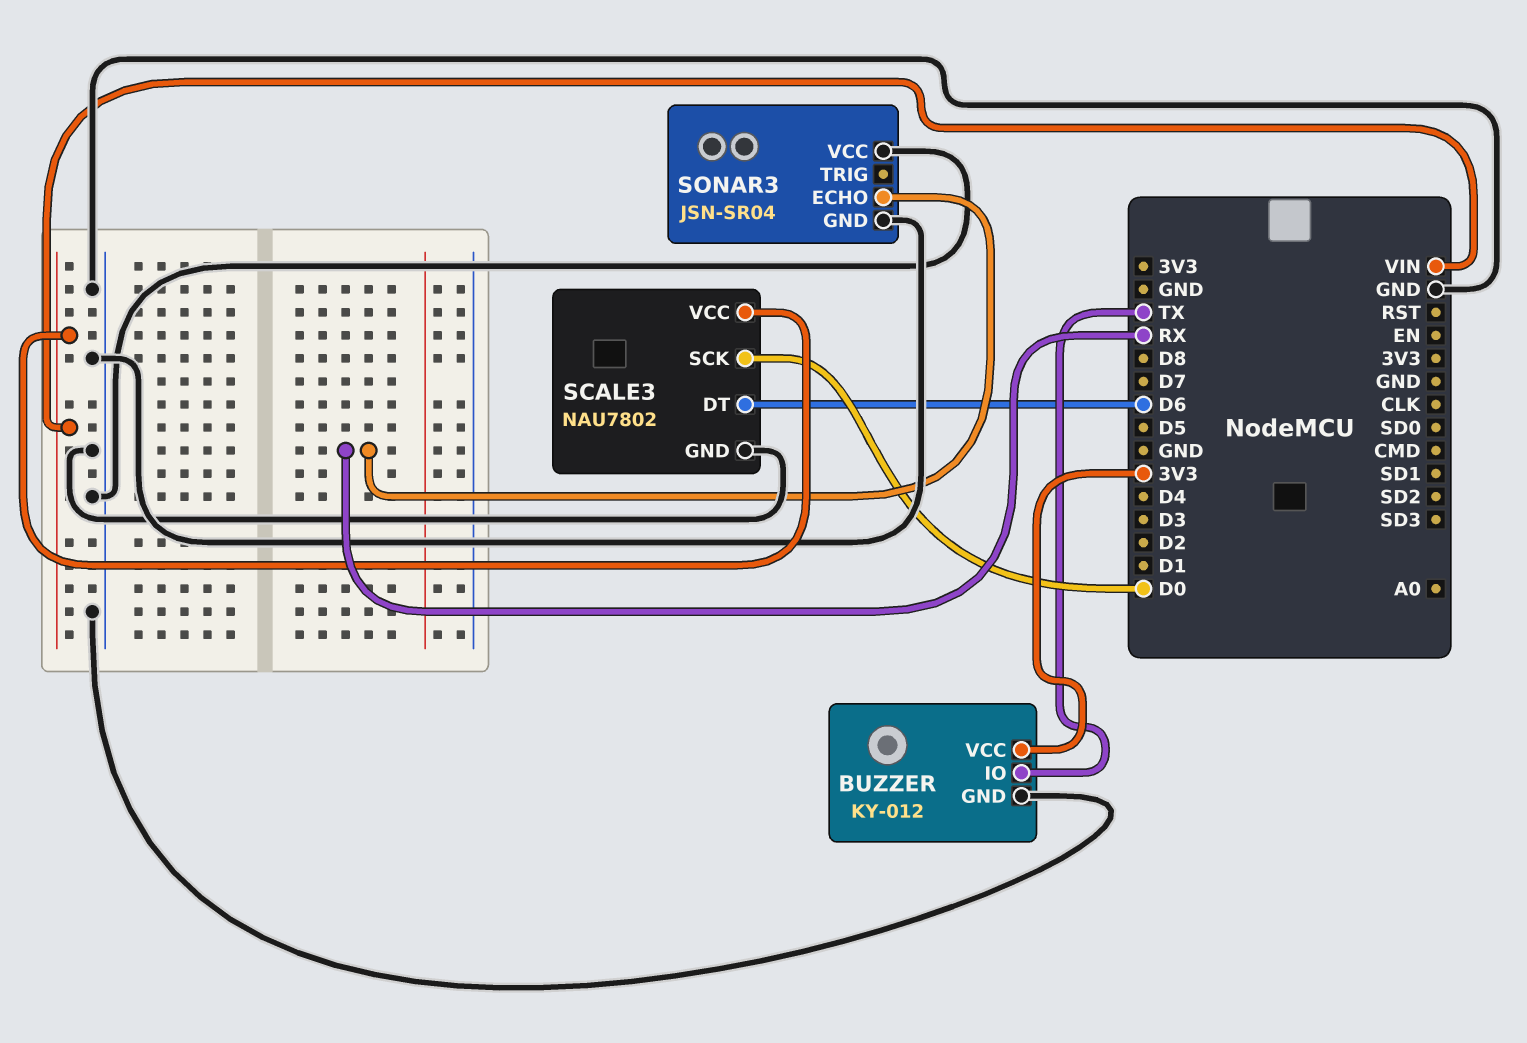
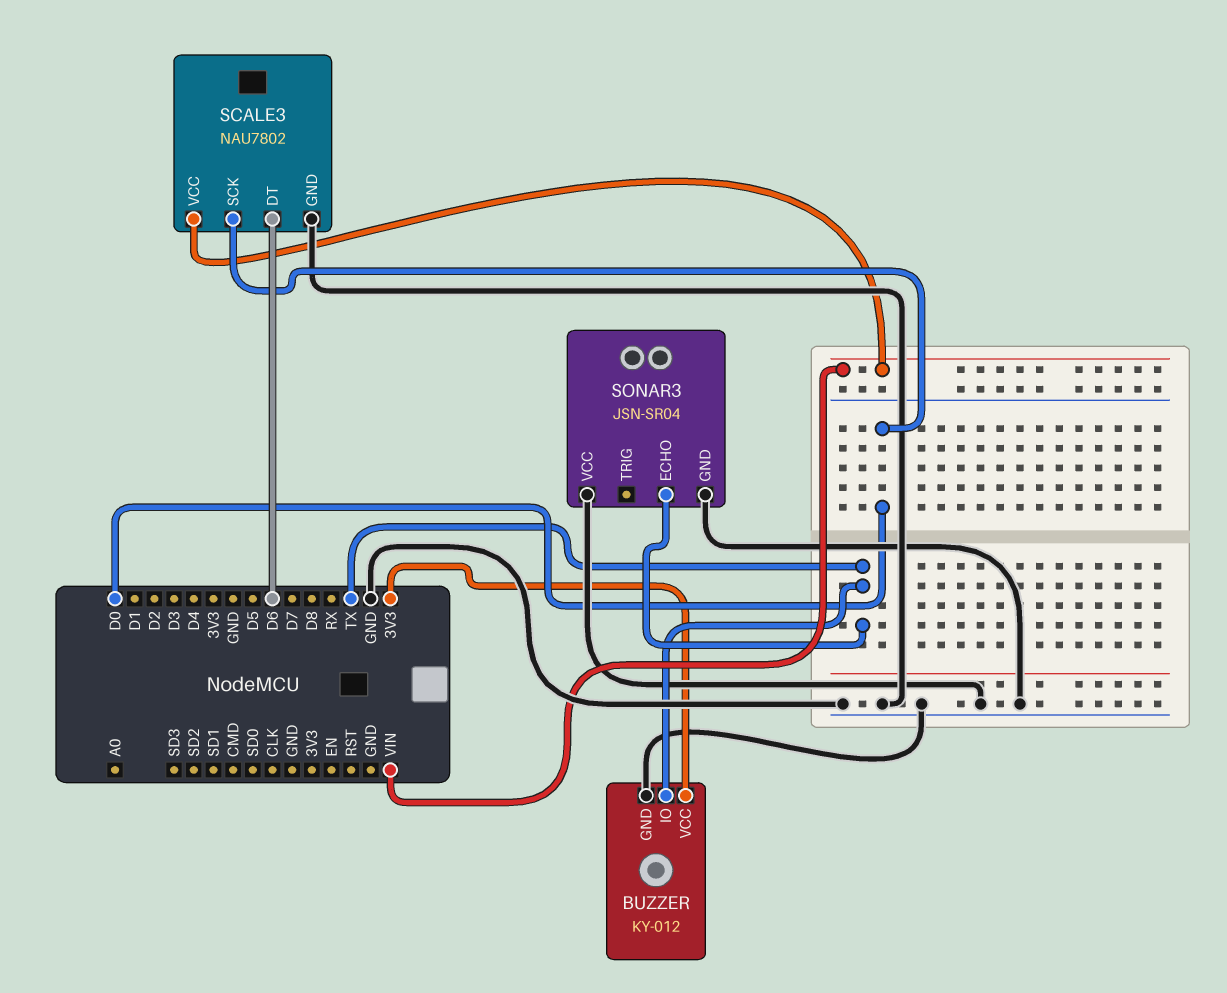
SONAR3 pin ECHO: RX -> TX

